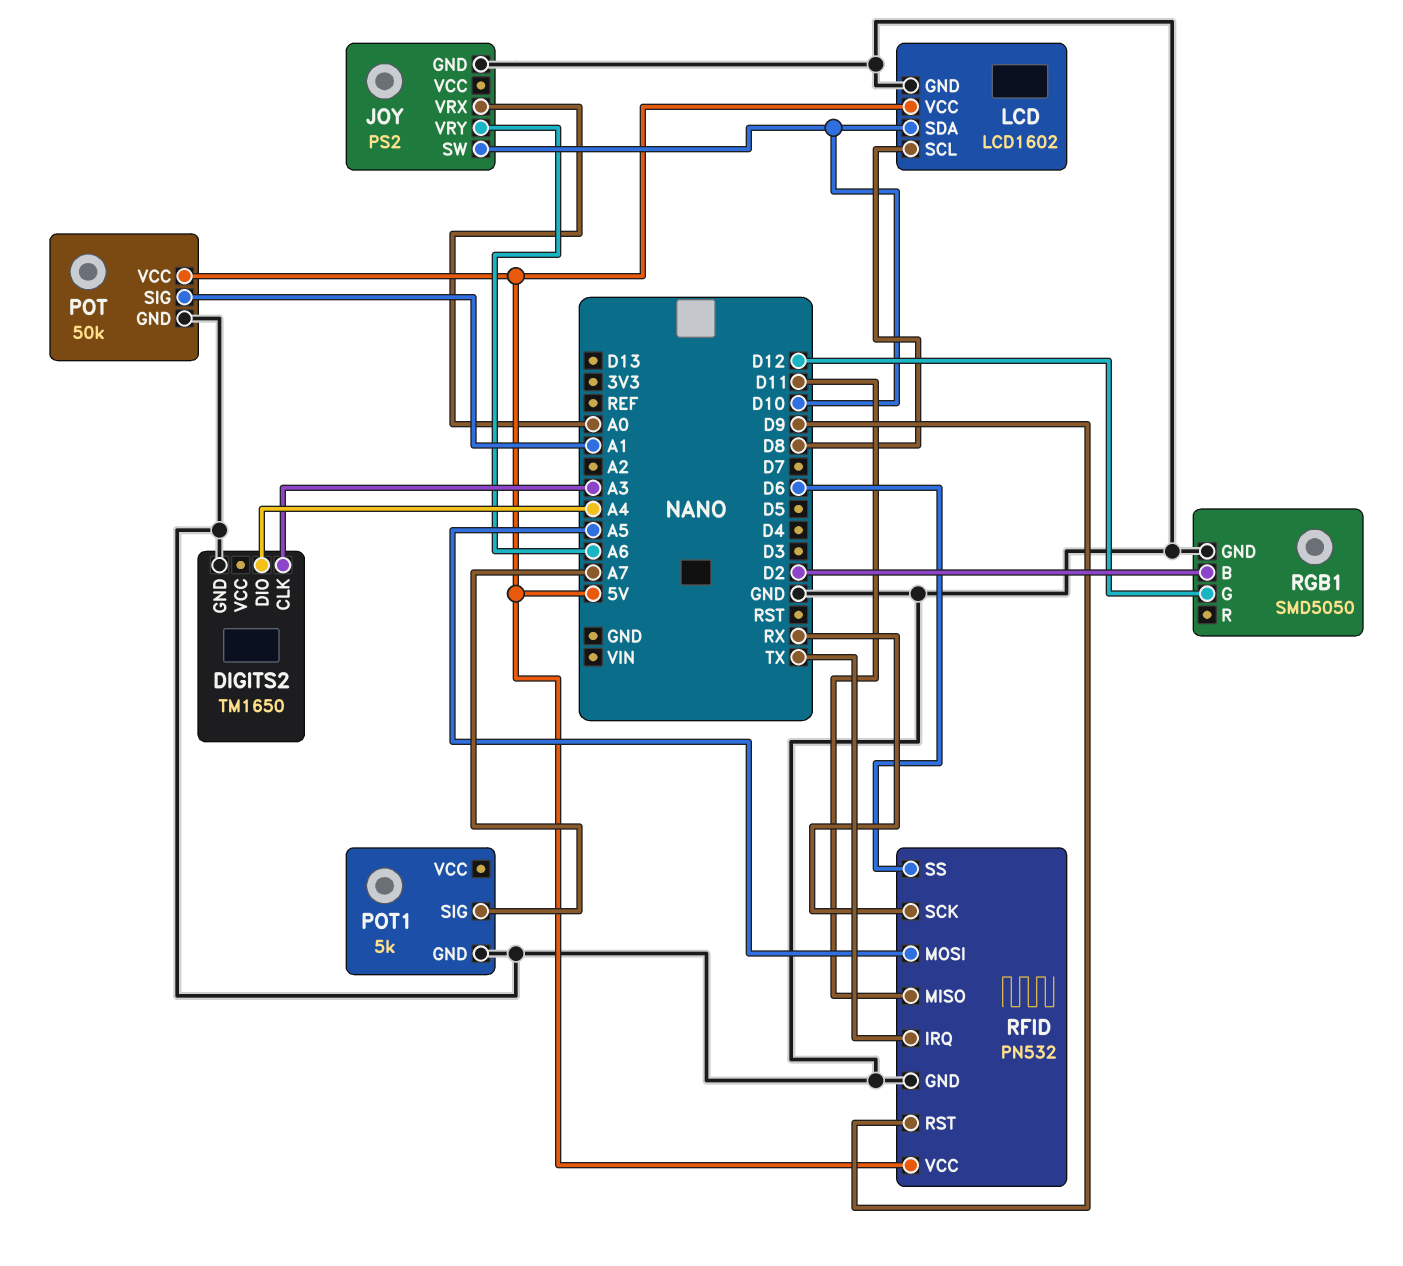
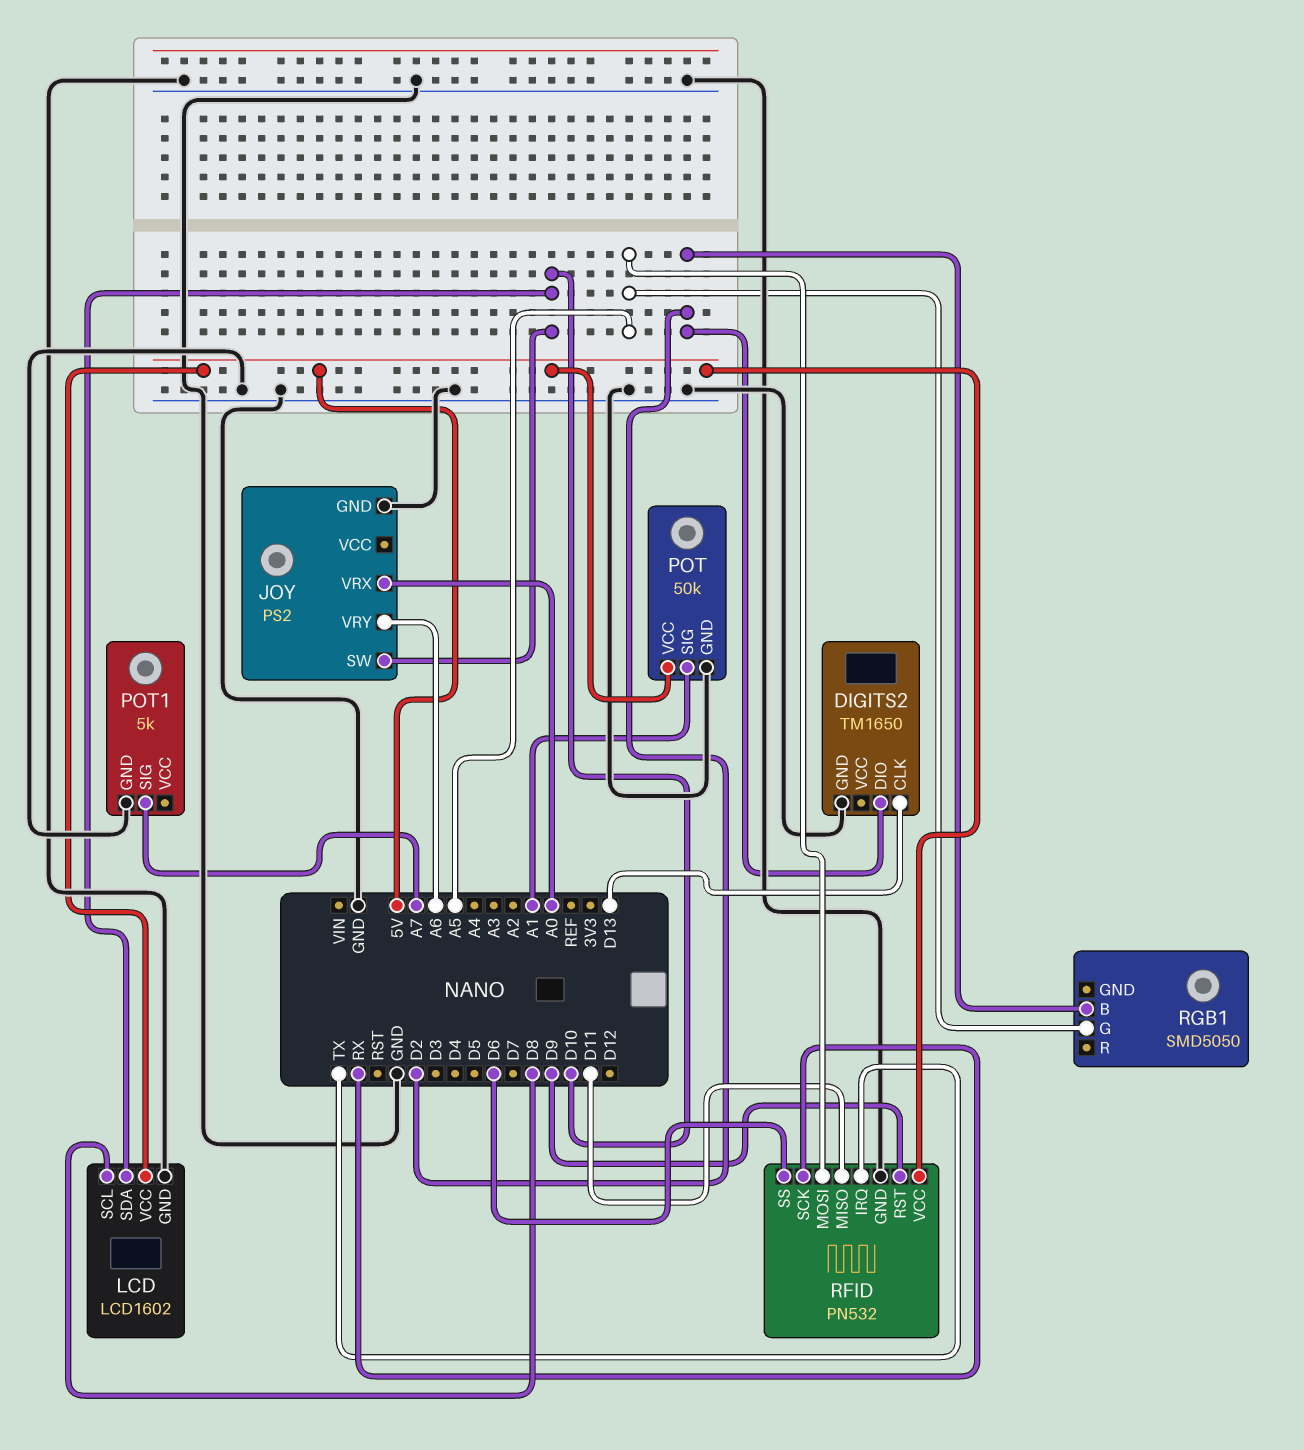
DIGITS2 pin CLK: A3 -> D13
DIGITS2 pin DIO: A4 -> D2
RGB1 pin G: D12 -> A5
RGB1 pin GND: GND -> none

